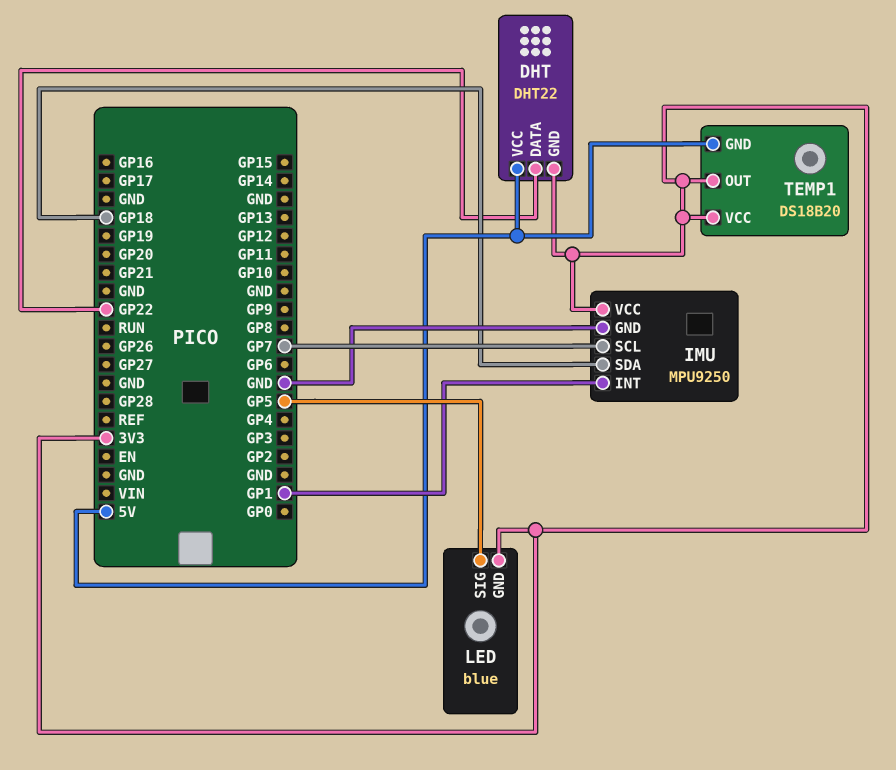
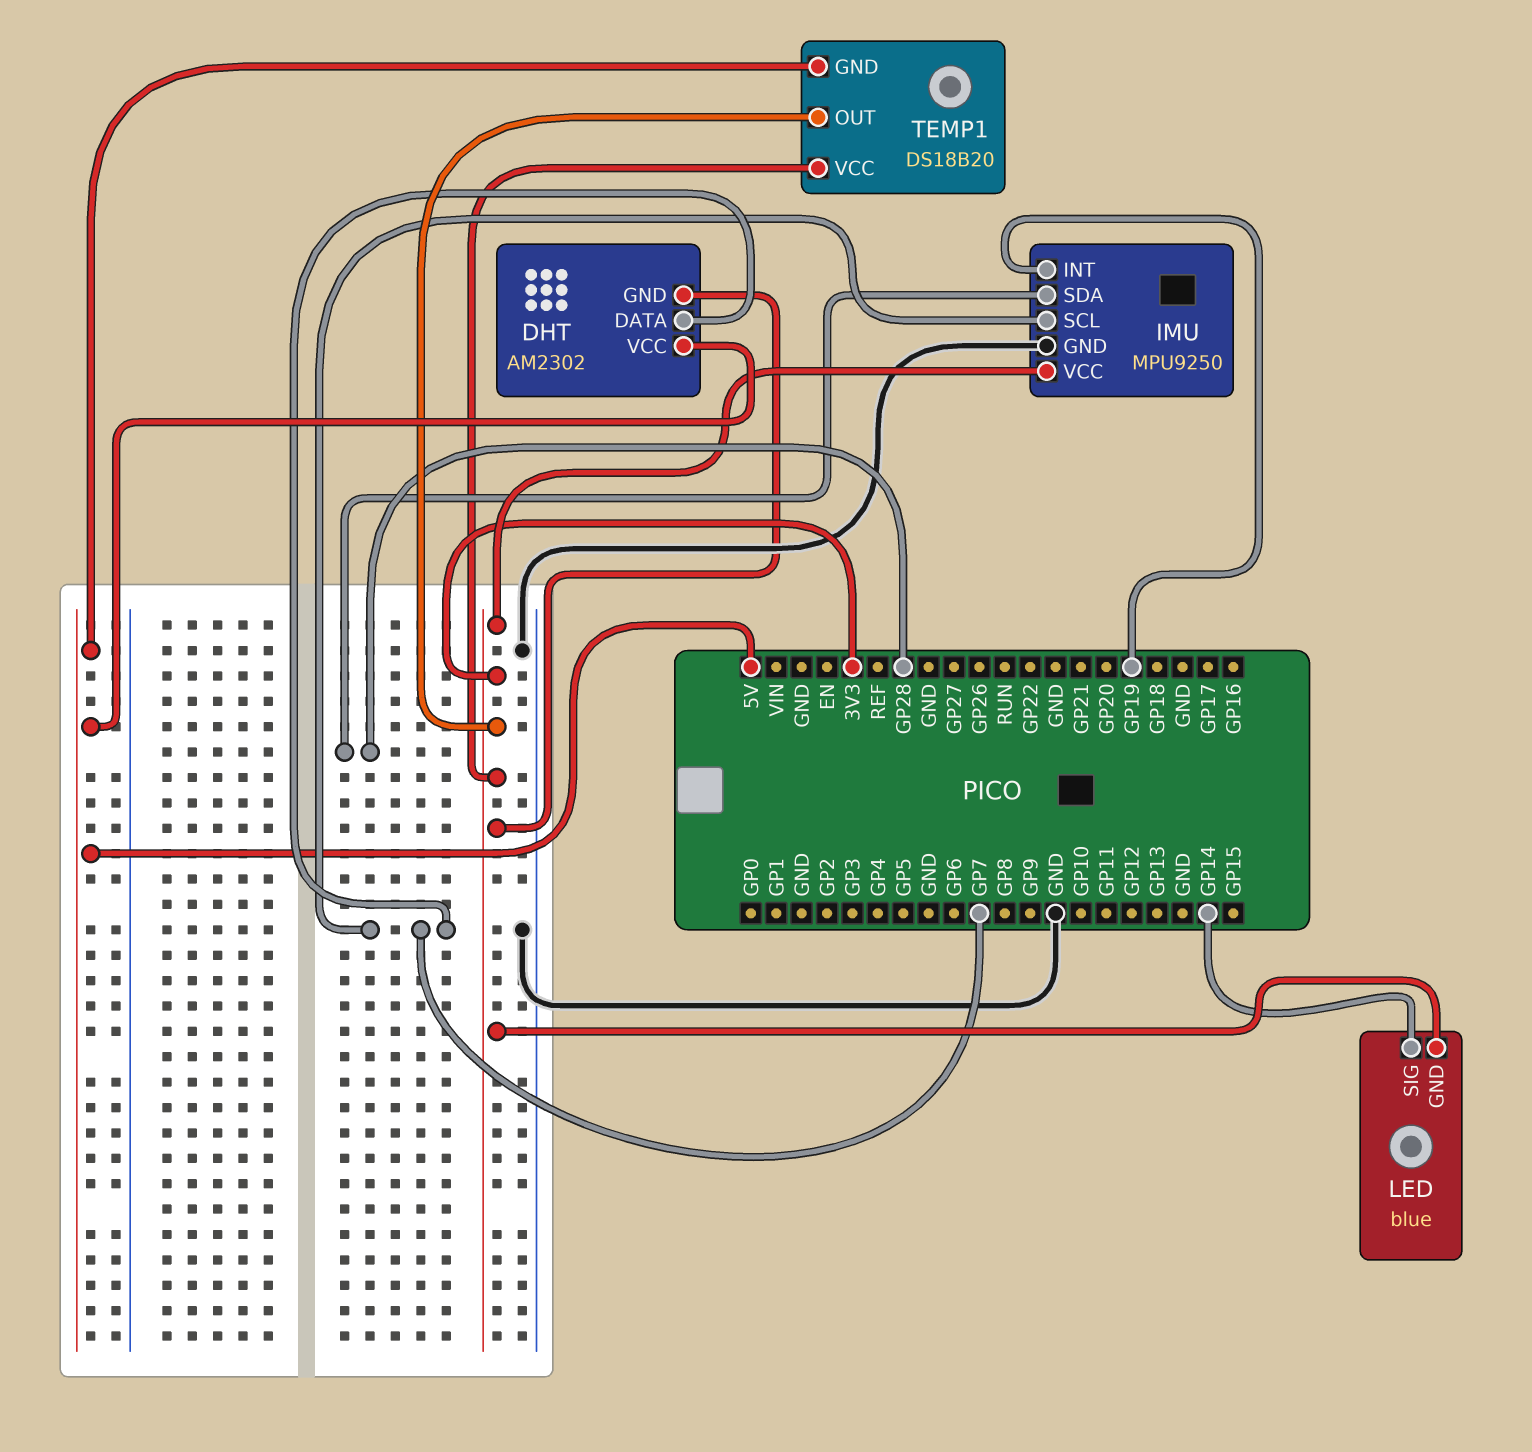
DHT: DHT22 -> AM2302
DHT pin DATA: GP22 -> GP7
IMU pin INT: GP1 -> GP19
IMU pin SDA: GP18 -> GP28
LED pin SIG: GP5 -> GP14

